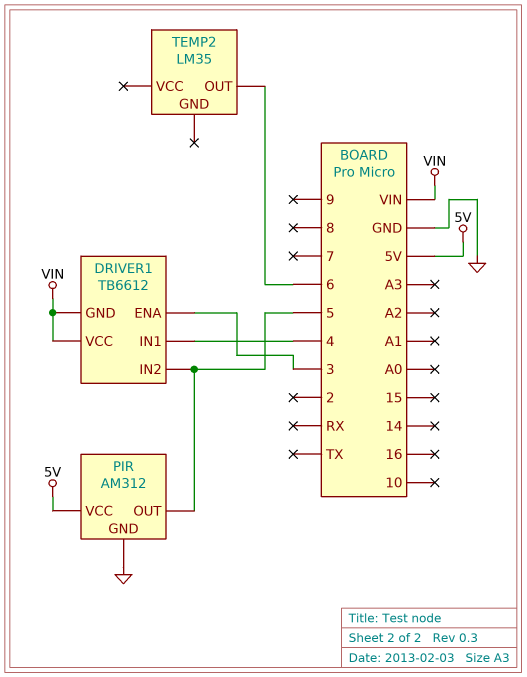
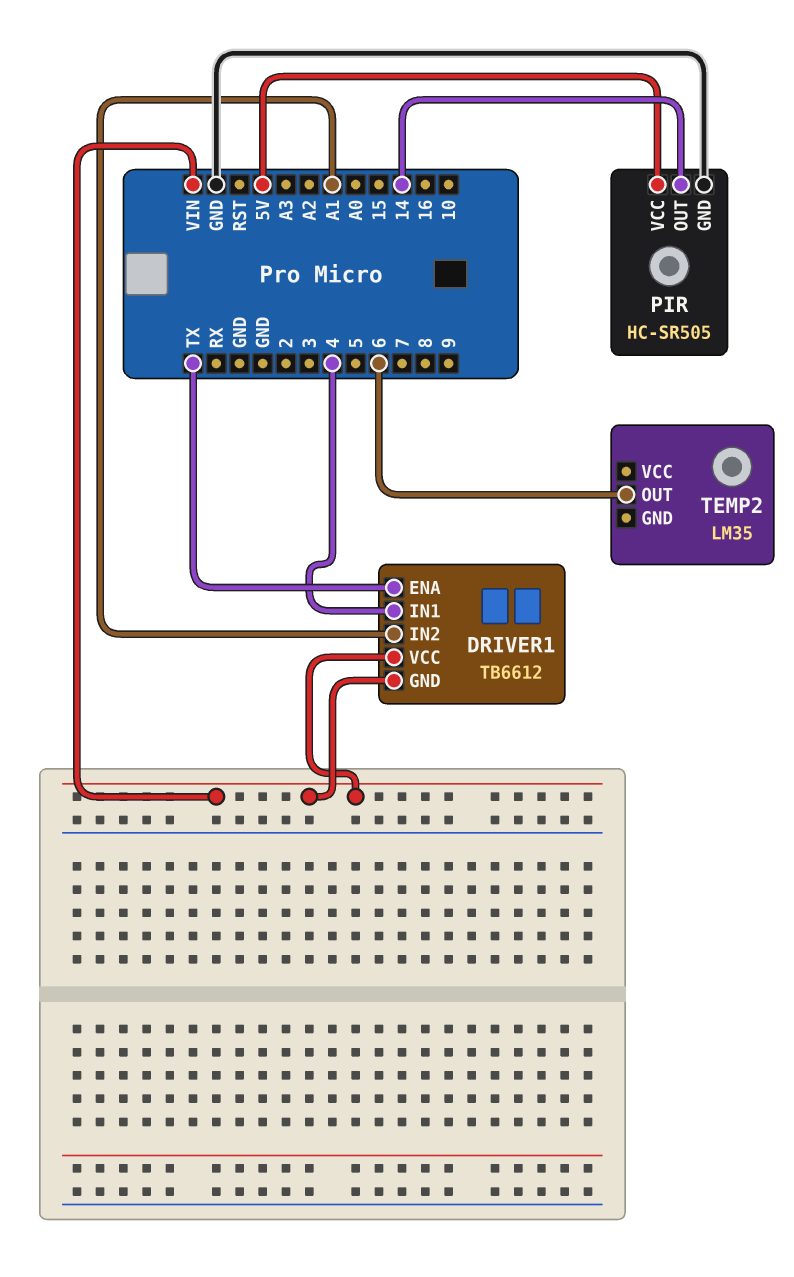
DRIVER1 pin ENA: 3 -> TX
DRIVER1 pin IN2: 5 -> A1
PIR: AM312 -> HC-SR505
PIR pin OUT: 5 -> 14

